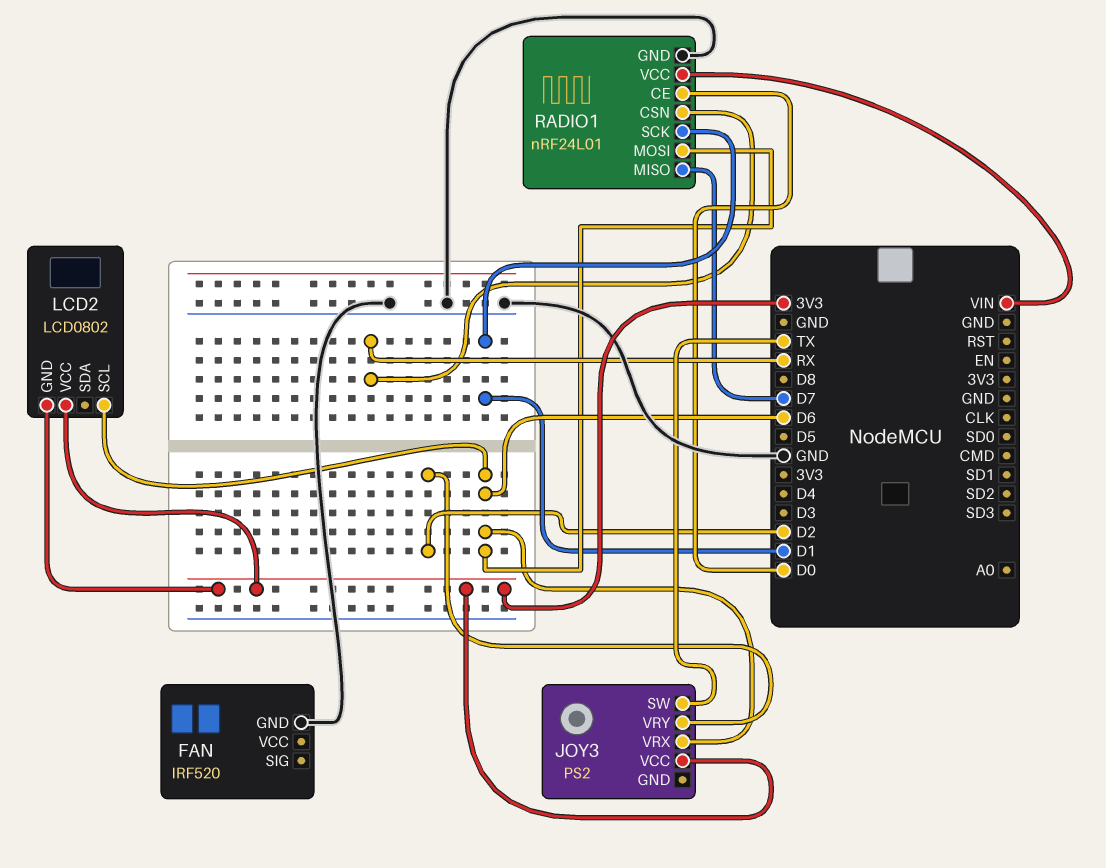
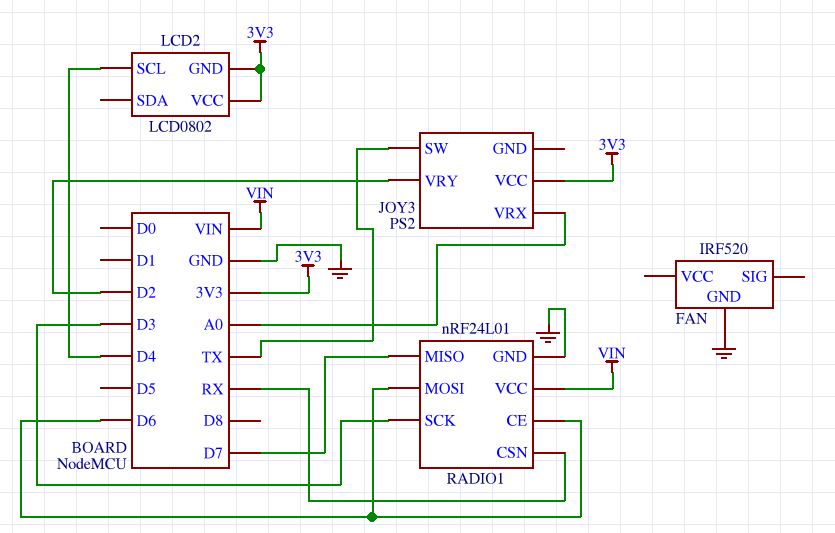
JOY3 pin VRX: D6 -> A0
LCD2 pin SCL: D6 -> D4
RADIO1 pin CE: D0 -> D6
RADIO1 pin SCK: D1 -> D3

